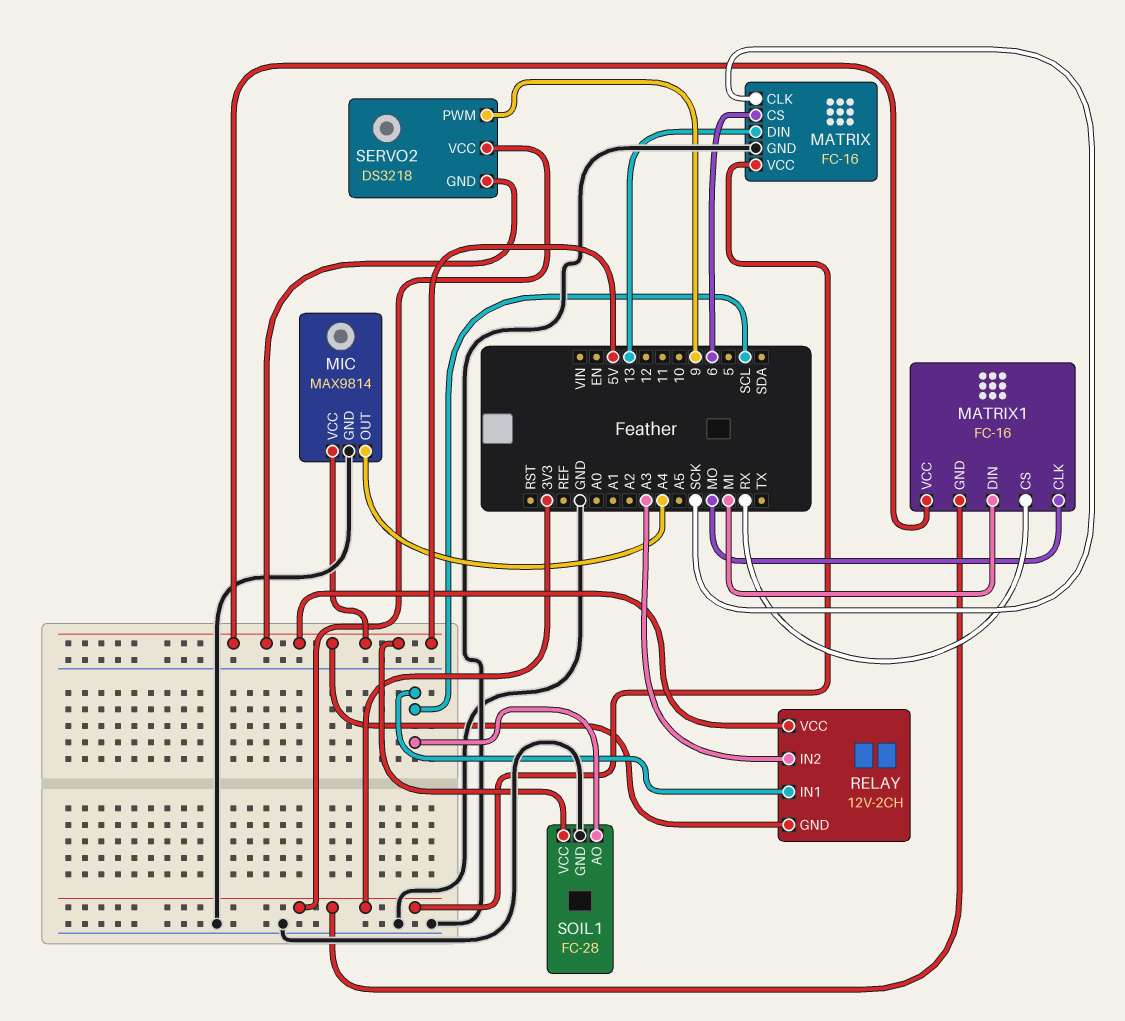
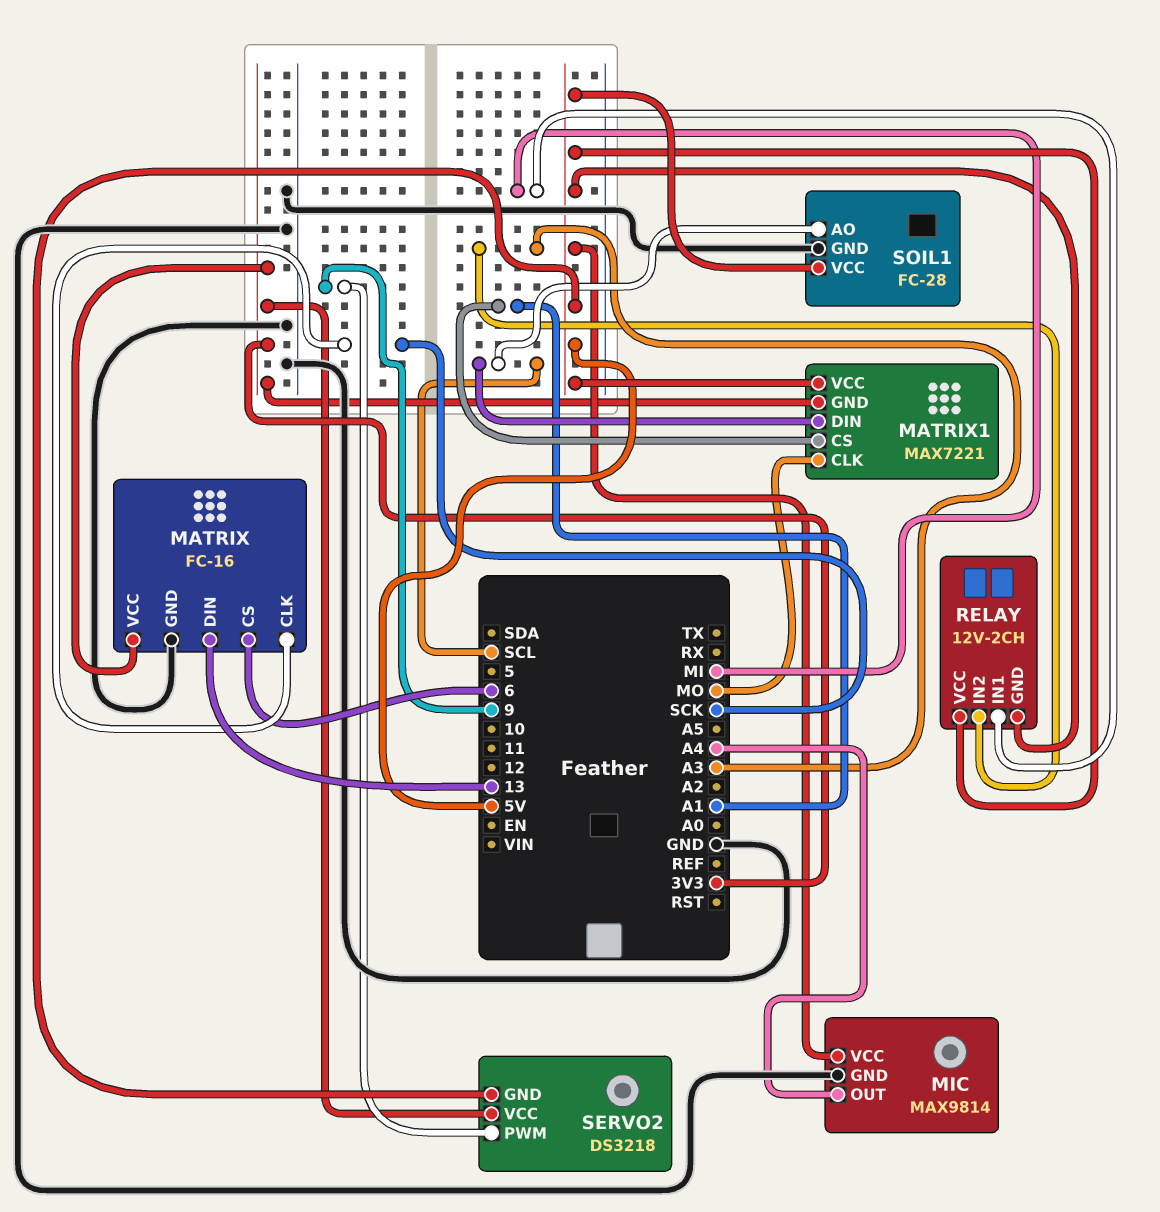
MATRIX1: FC-16 -> MAX7221
MATRIX1 pin CS: RX -> A1
MATRIX1 pin DIN: MI -> SCL
RELAY pin IN1: SCL -> MI

